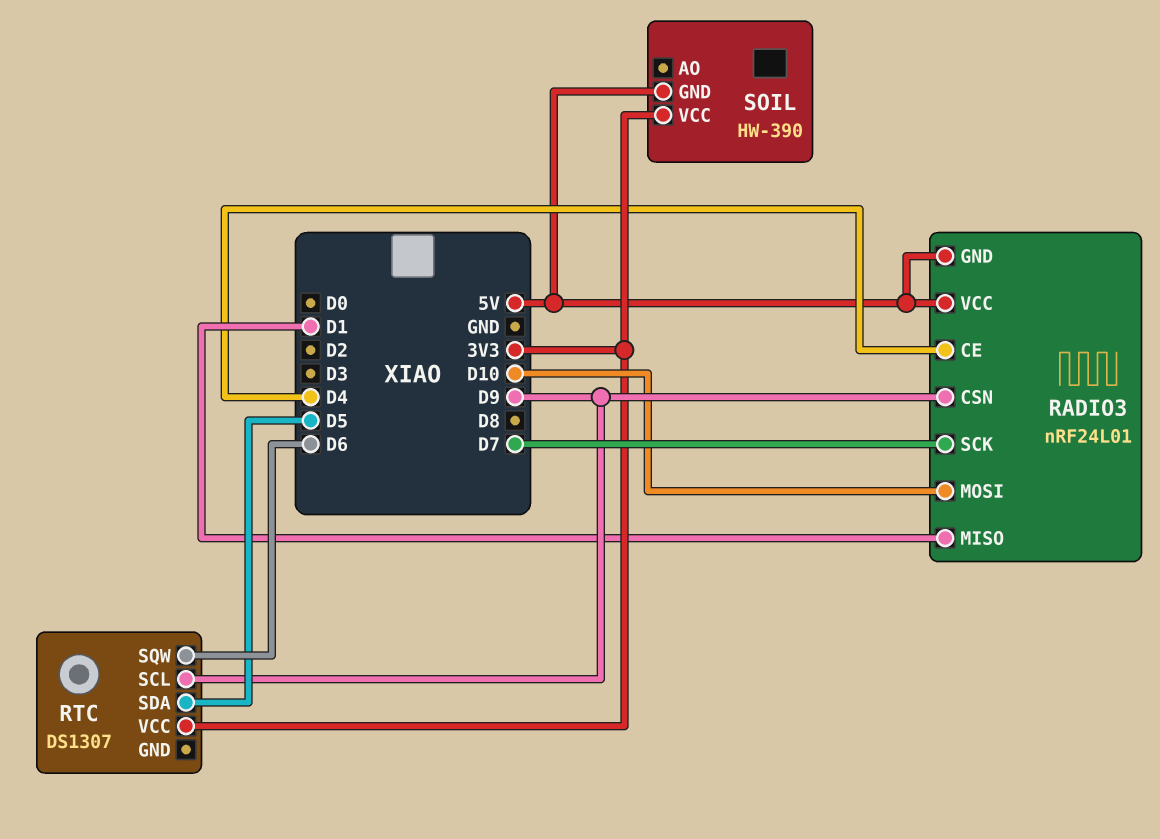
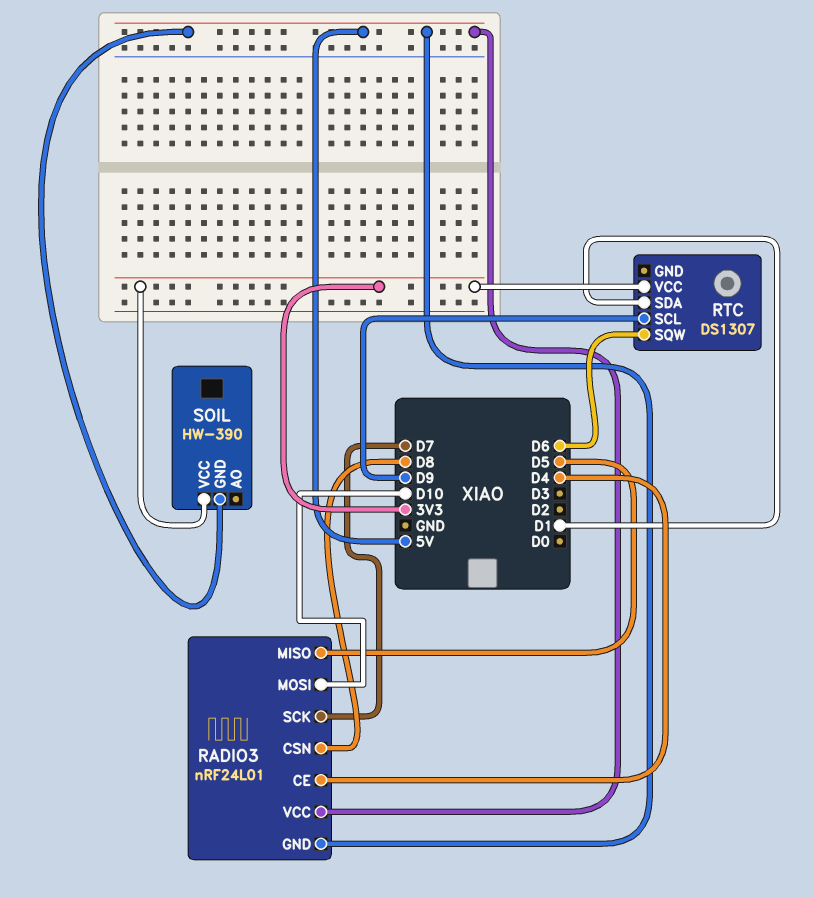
RADIO3 pin CSN: D9 -> D8
RADIO3 pin MISO: D1 -> D5
RTC pin SDA: D5 -> D1

